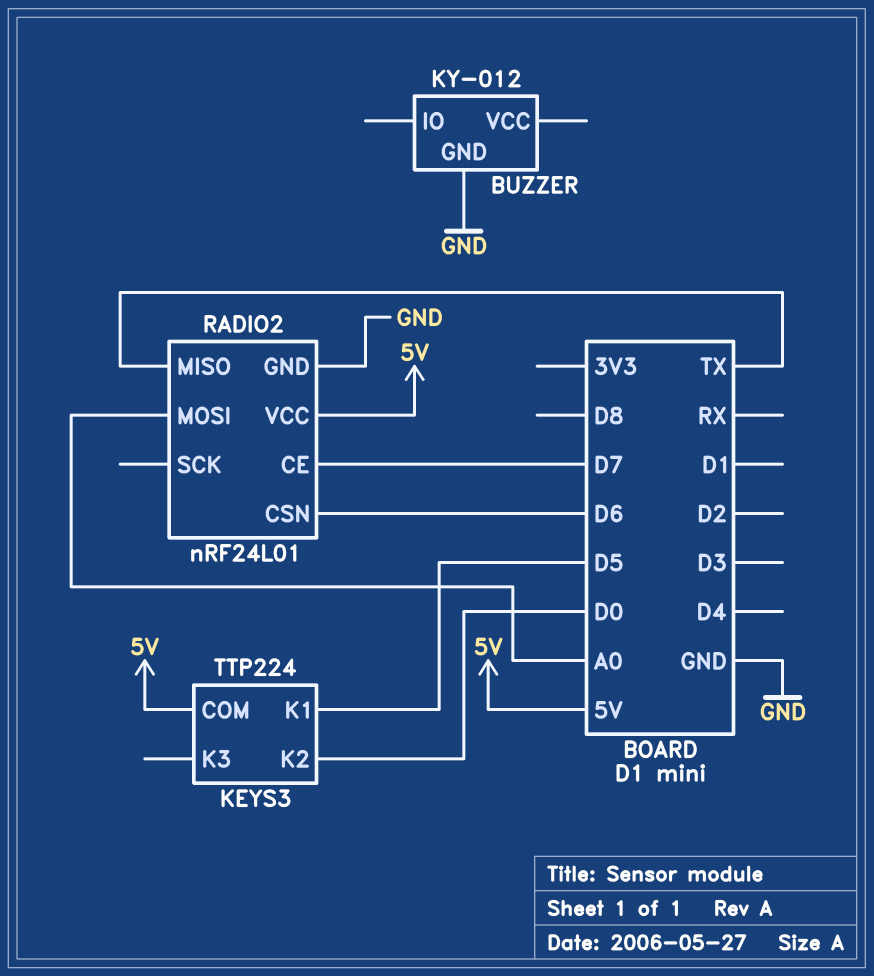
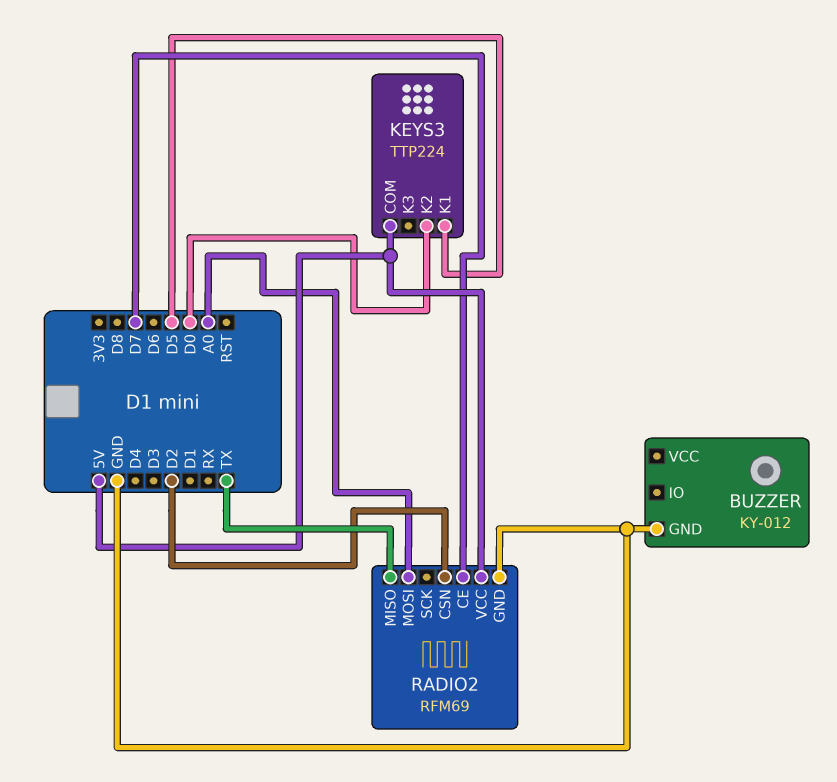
RADIO2: nRF24L01 -> RFM69
RADIO2 pin CSN: D6 -> D2

